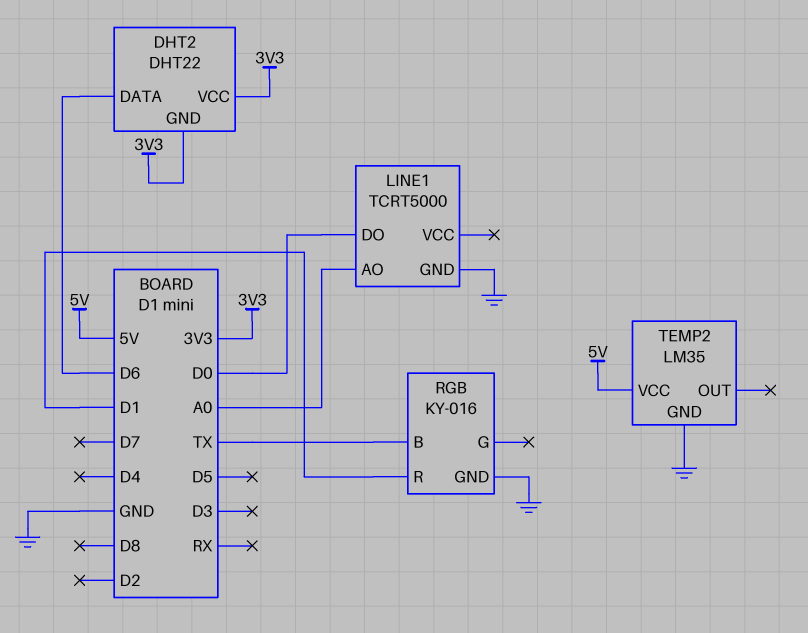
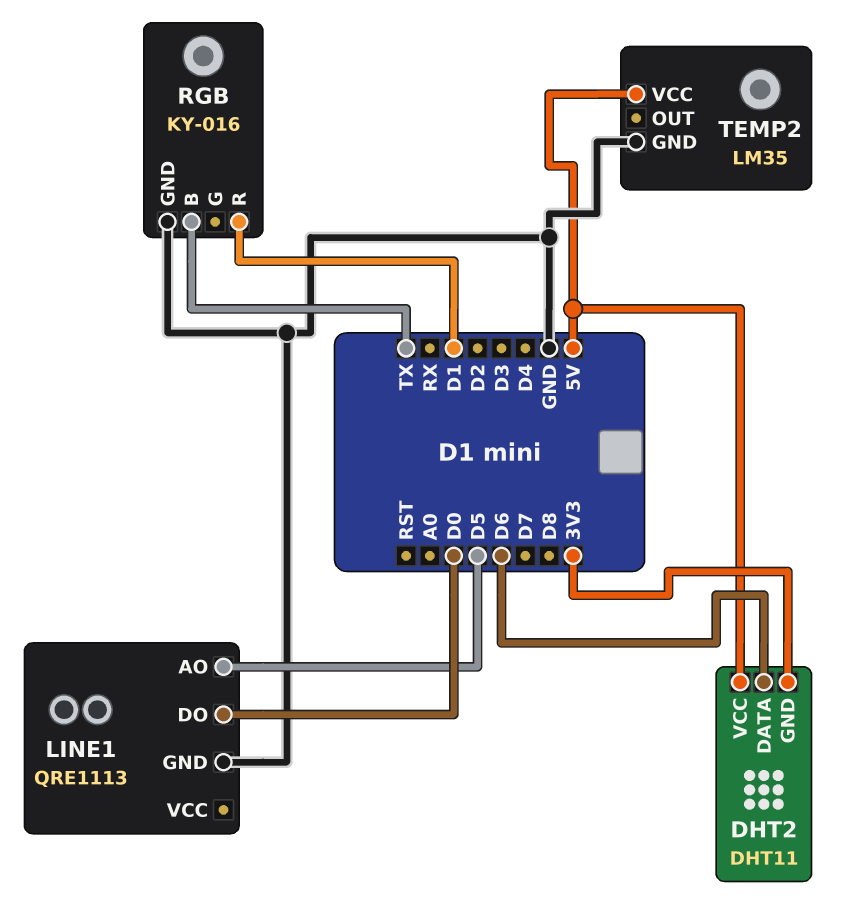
DHT2: DHT22 -> DHT11
DHT2 pin VCC: 3V3 -> 5V
LINE1: TCRT5000 -> QRE1113
LINE1 pin AO: A0 -> D5

